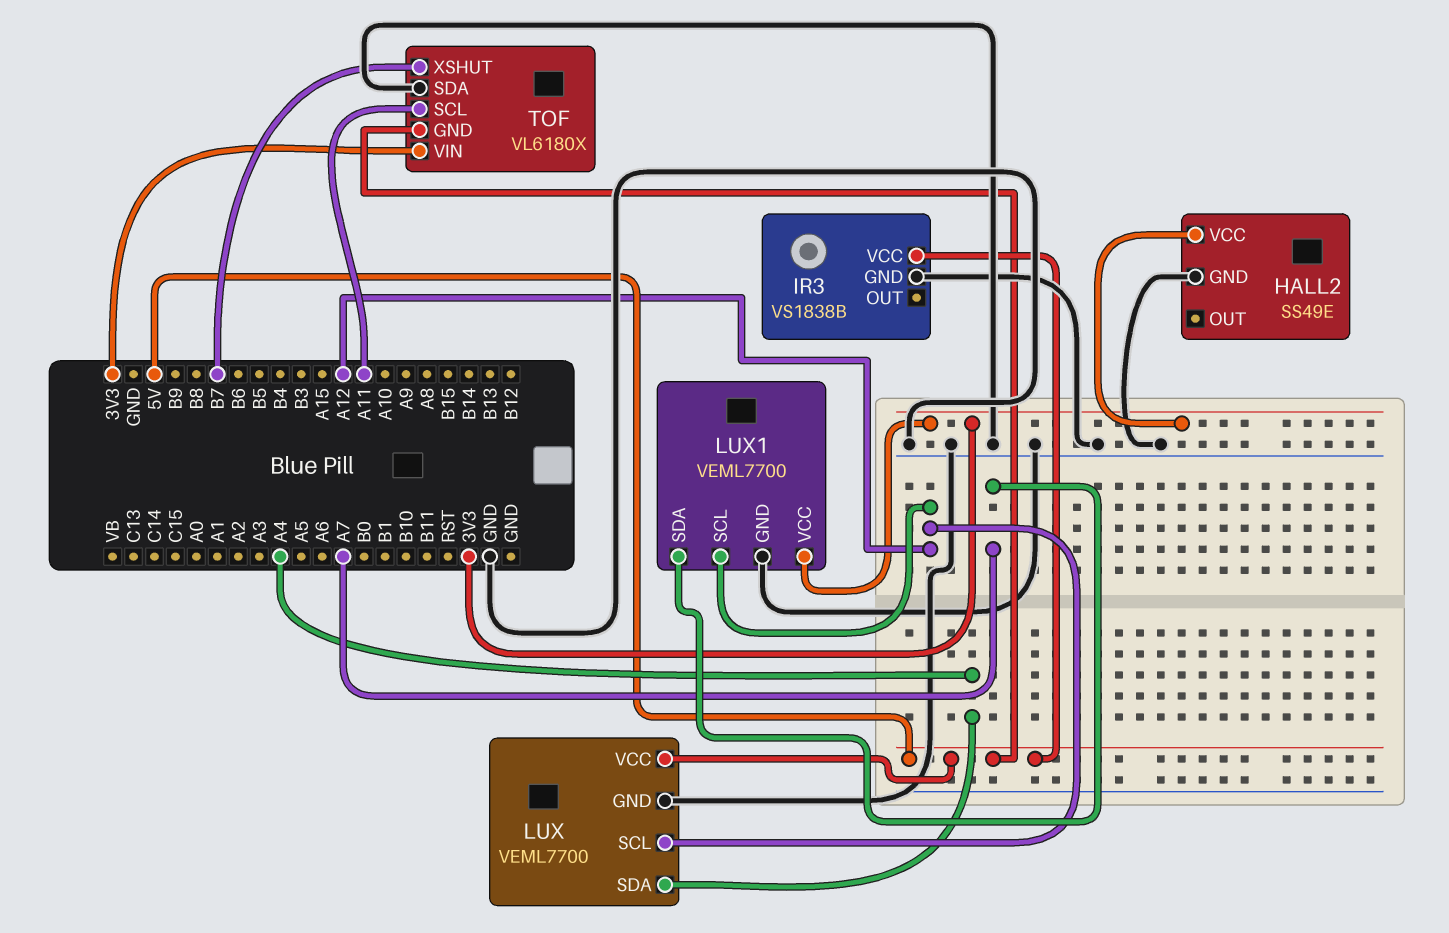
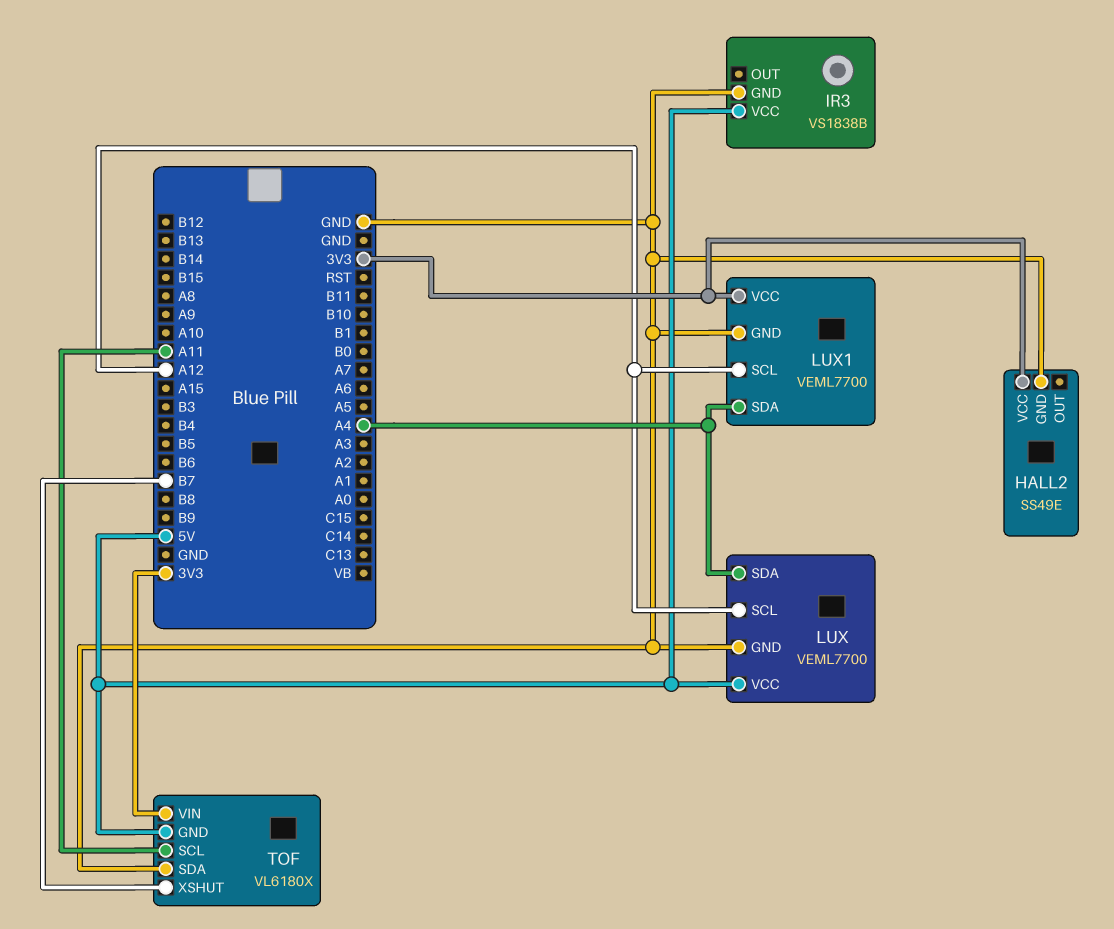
LUX1 pin SDA: A7 -> A4

